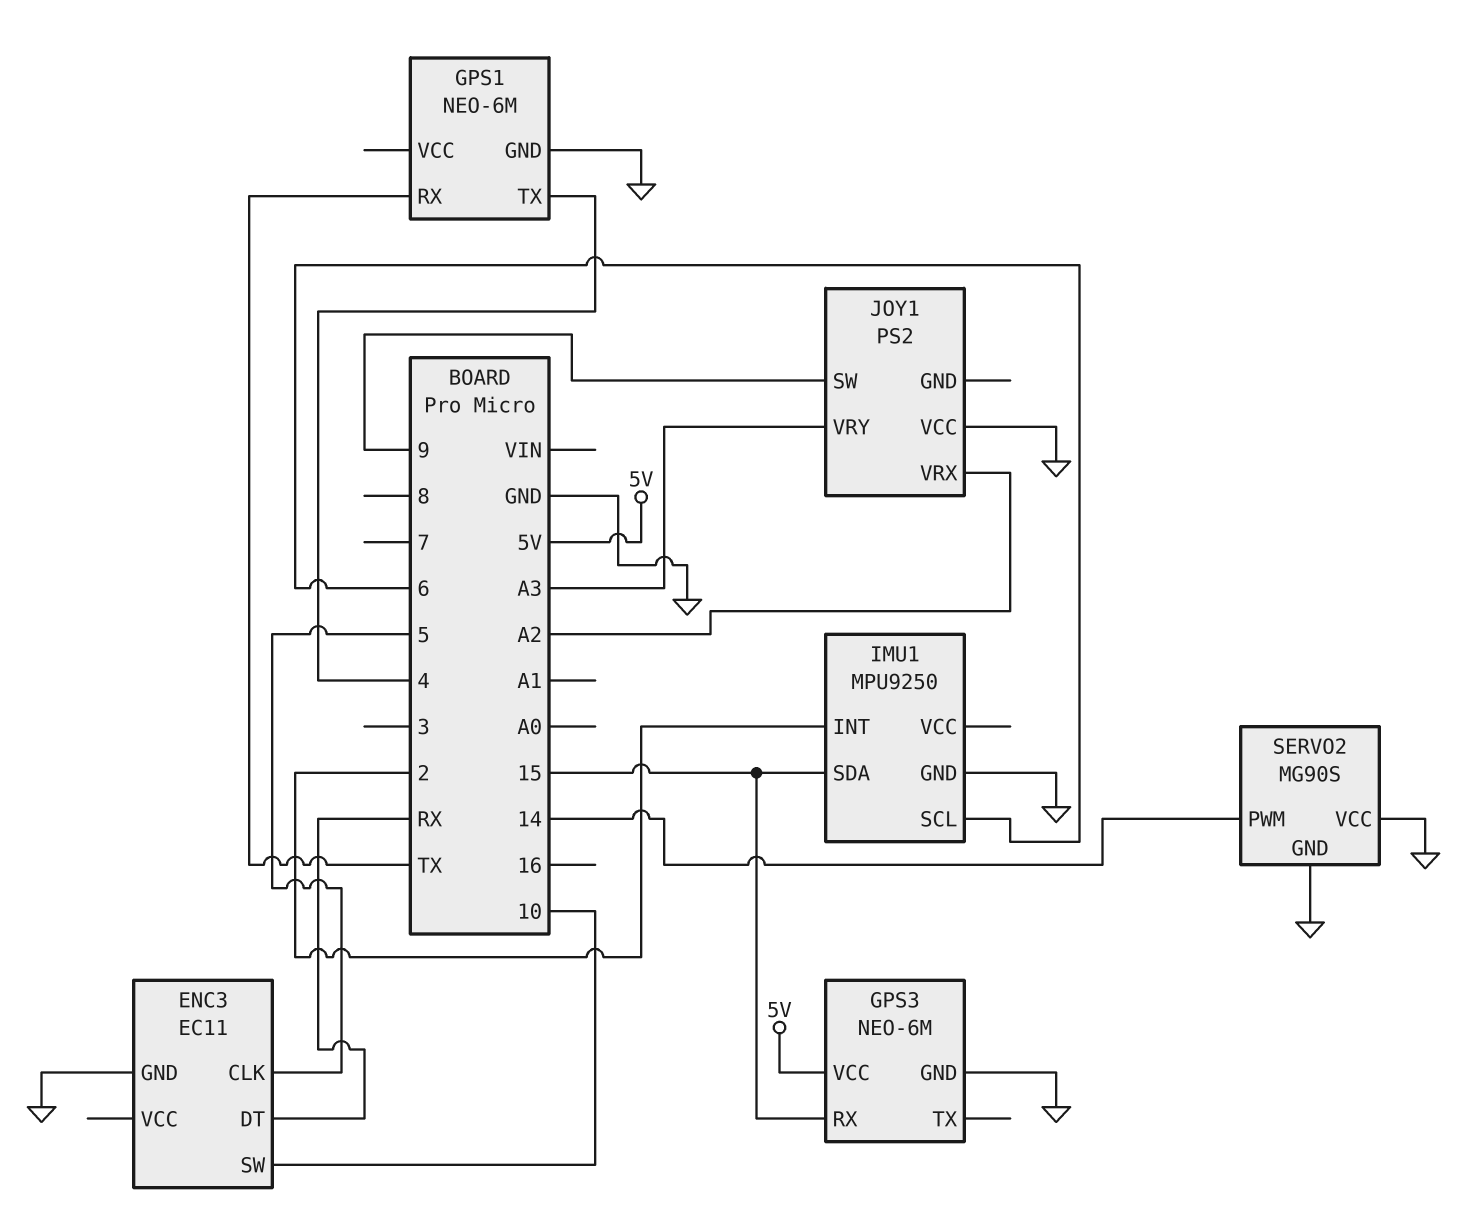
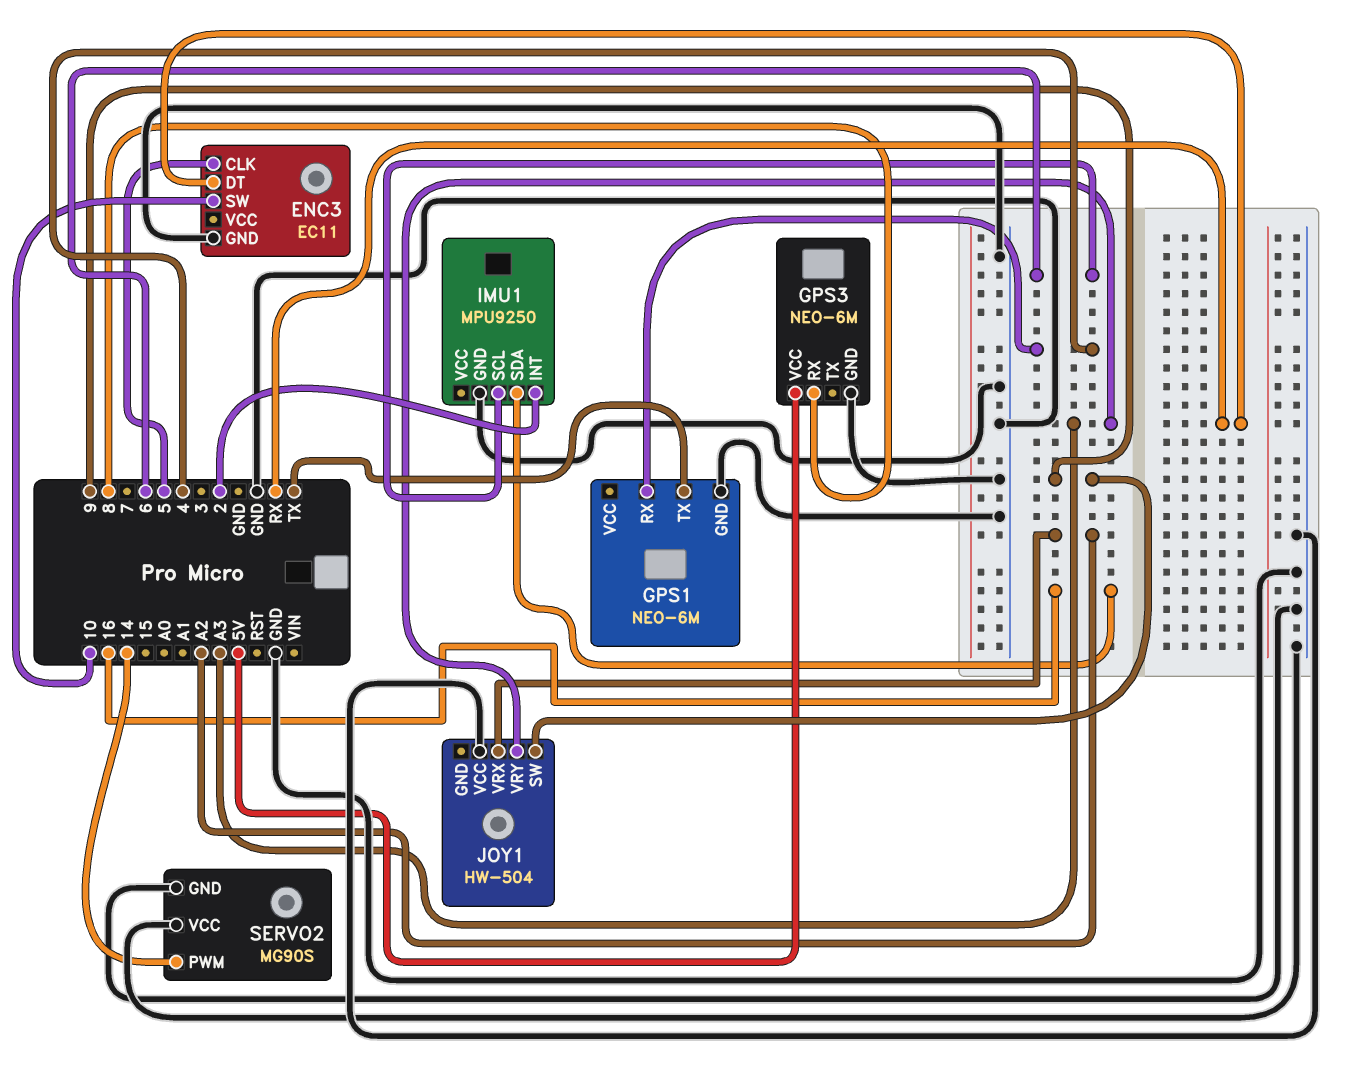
GPS1 pin RX: TX -> 4
GPS1 pin TX: 4 -> TX
GPS3 pin RX: 15 -> 8
IMU1 pin SDA: 15 -> 16
JOY1: PS2 -> HW-504

